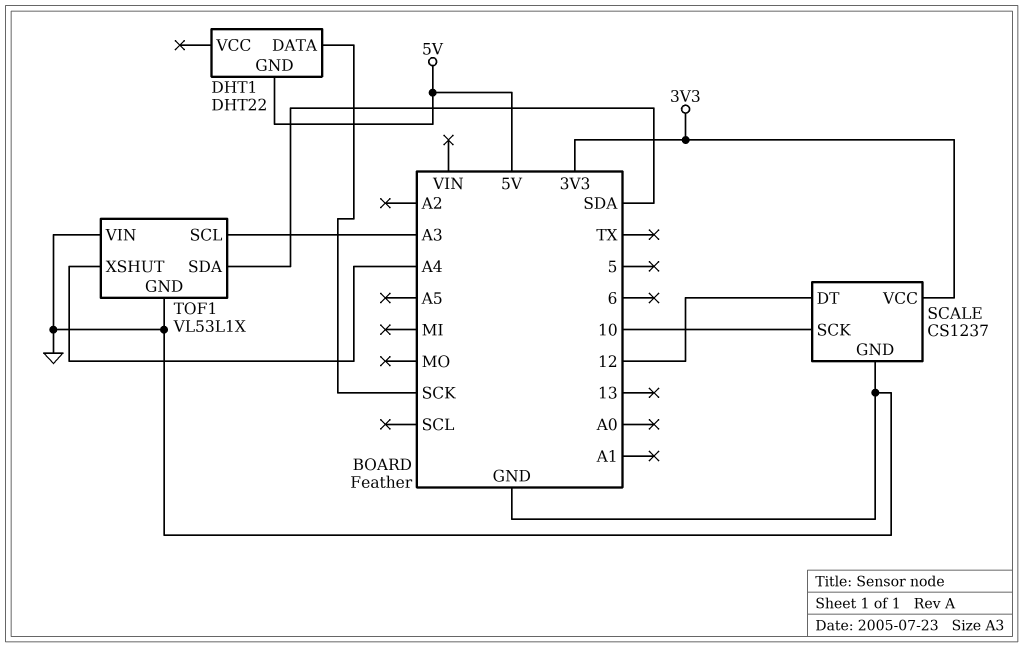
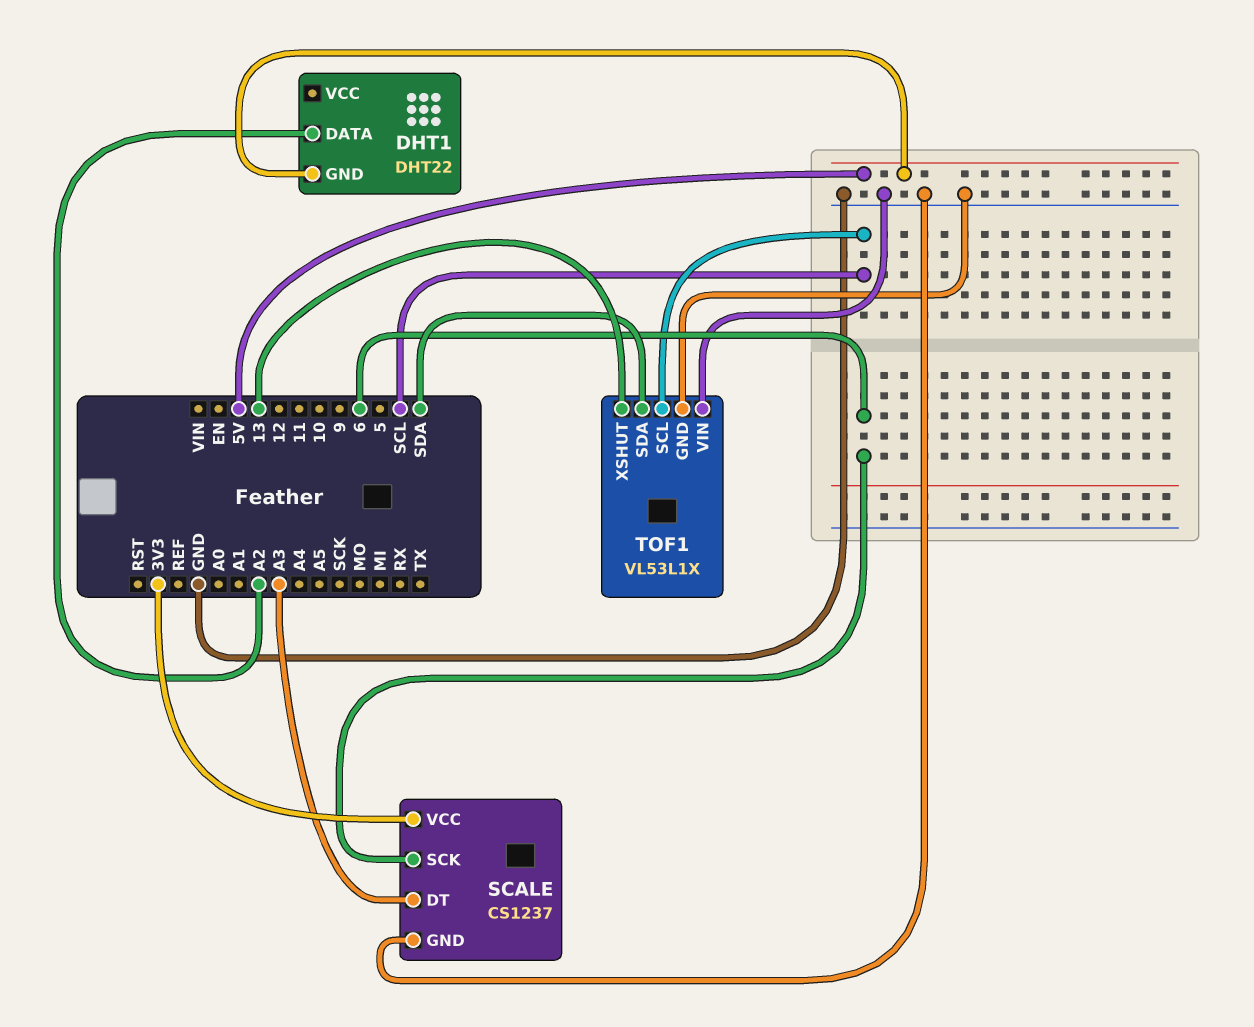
DHT1 pin DATA: SCK -> A2
SCALE pin DT: 12 -> A3
SCALE pin SCK: 10 -> 6
TOF1 pin SCL: A3 -> SCL
TOF1 pin XSHUT: A4 -> 13

